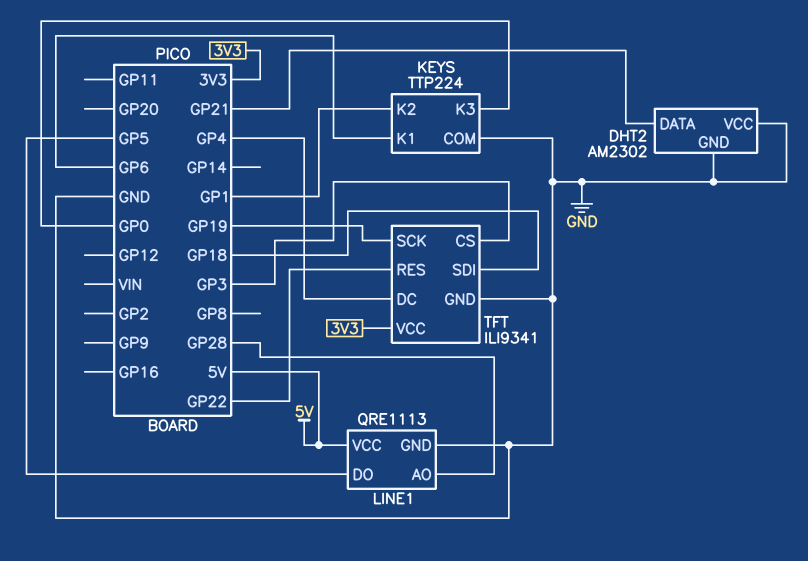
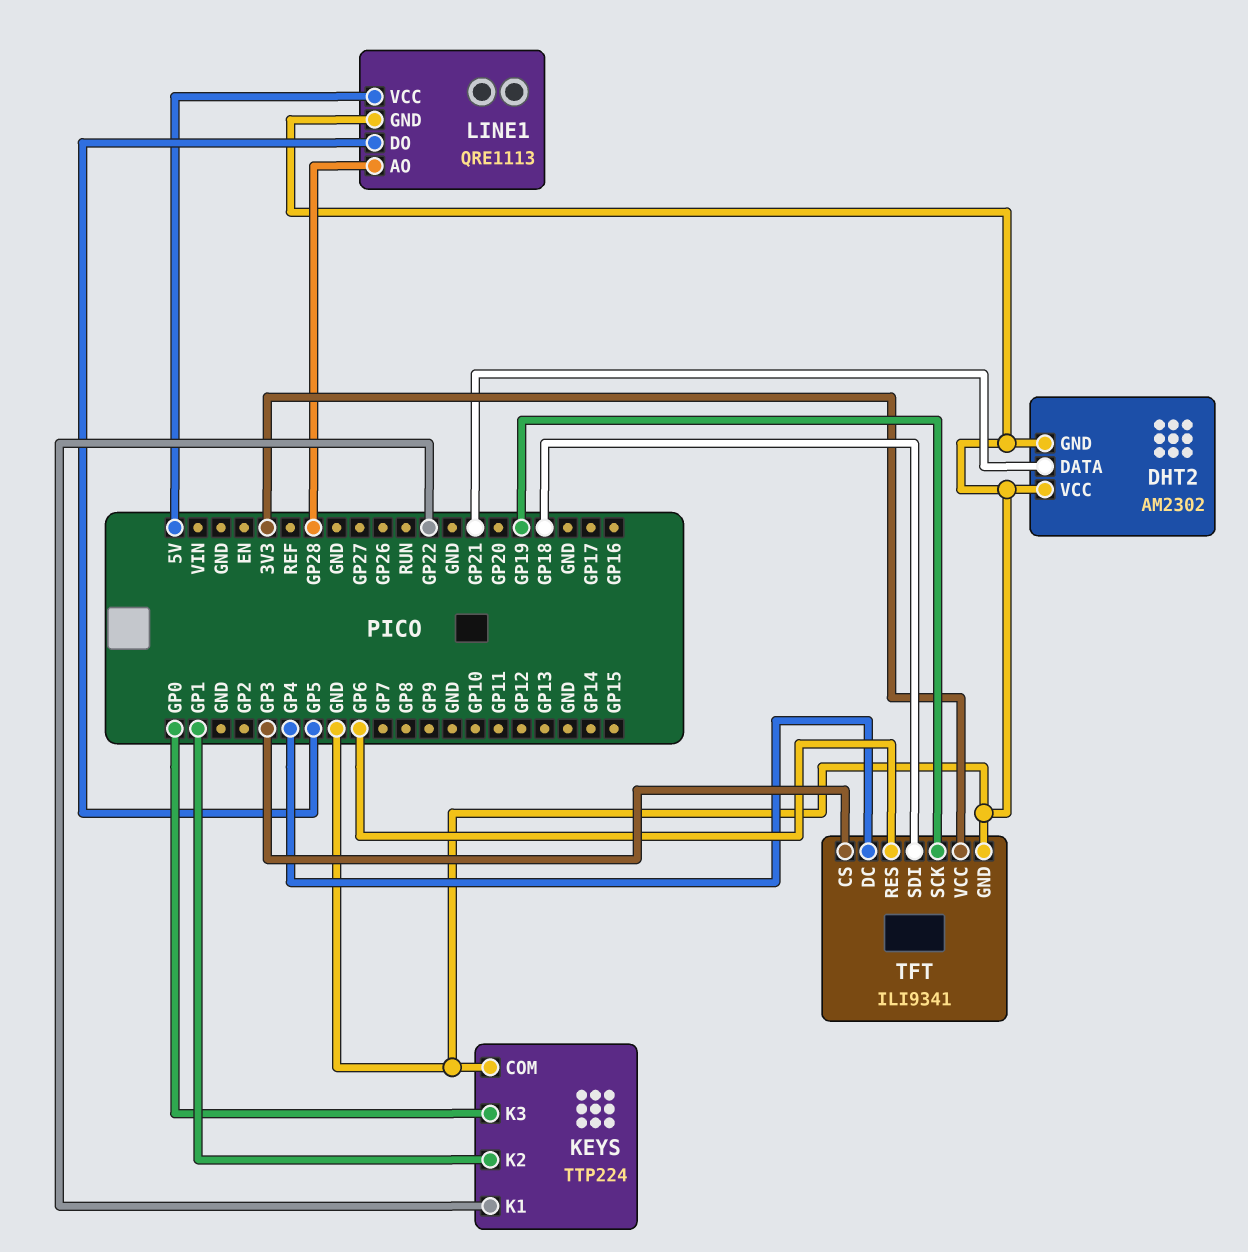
KEYS pin K1: GP6 -> GP22
TFT pin RES: GP22 -> GP6

